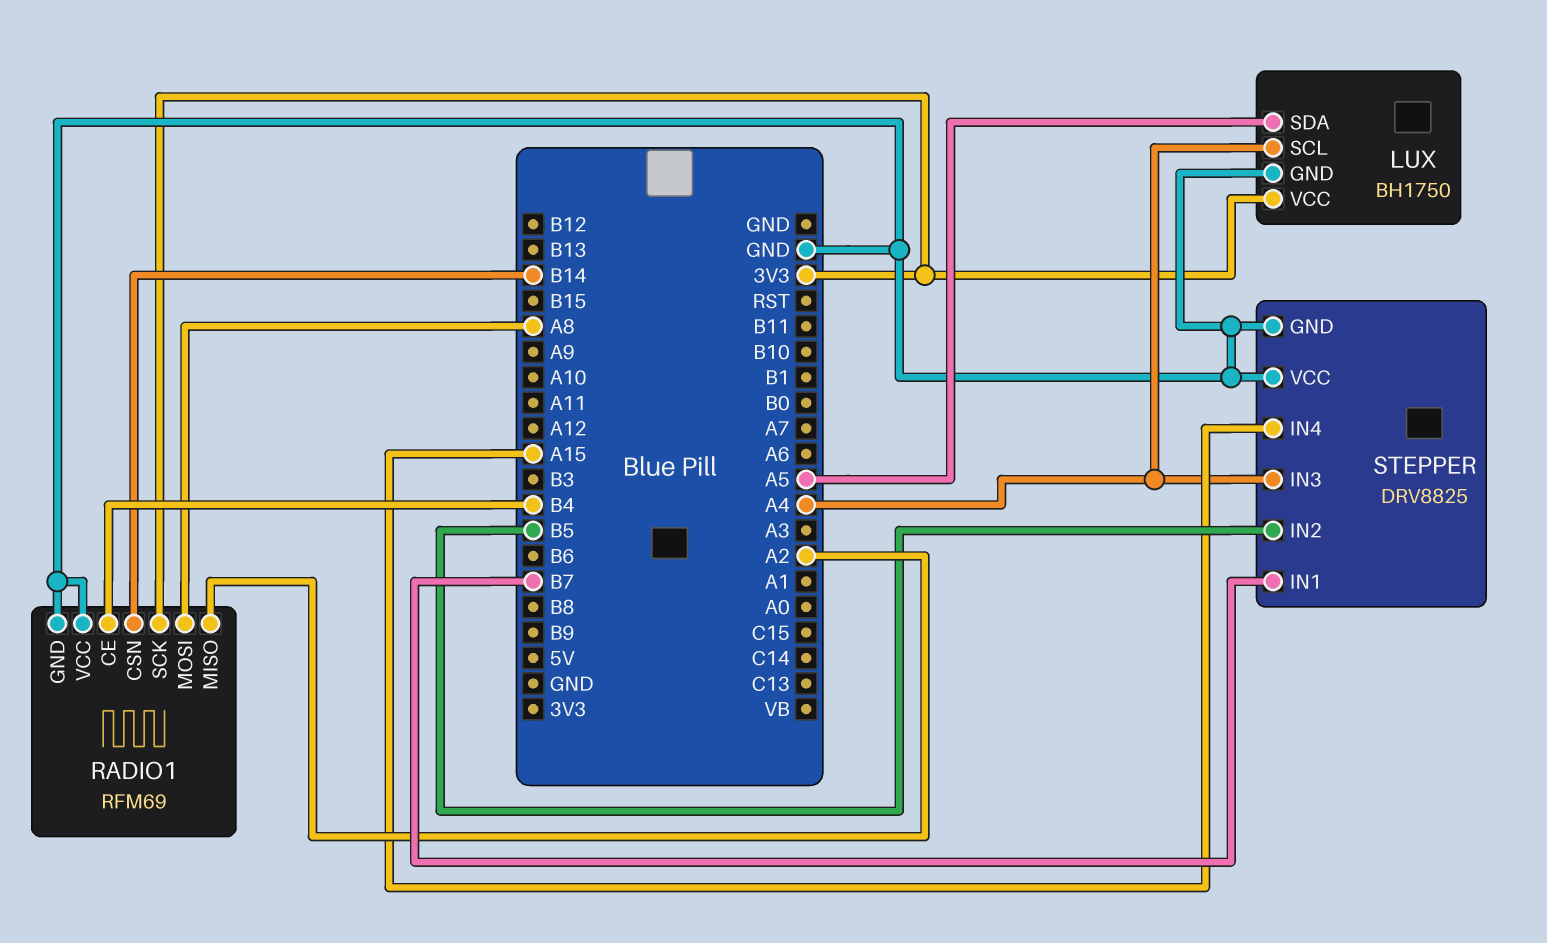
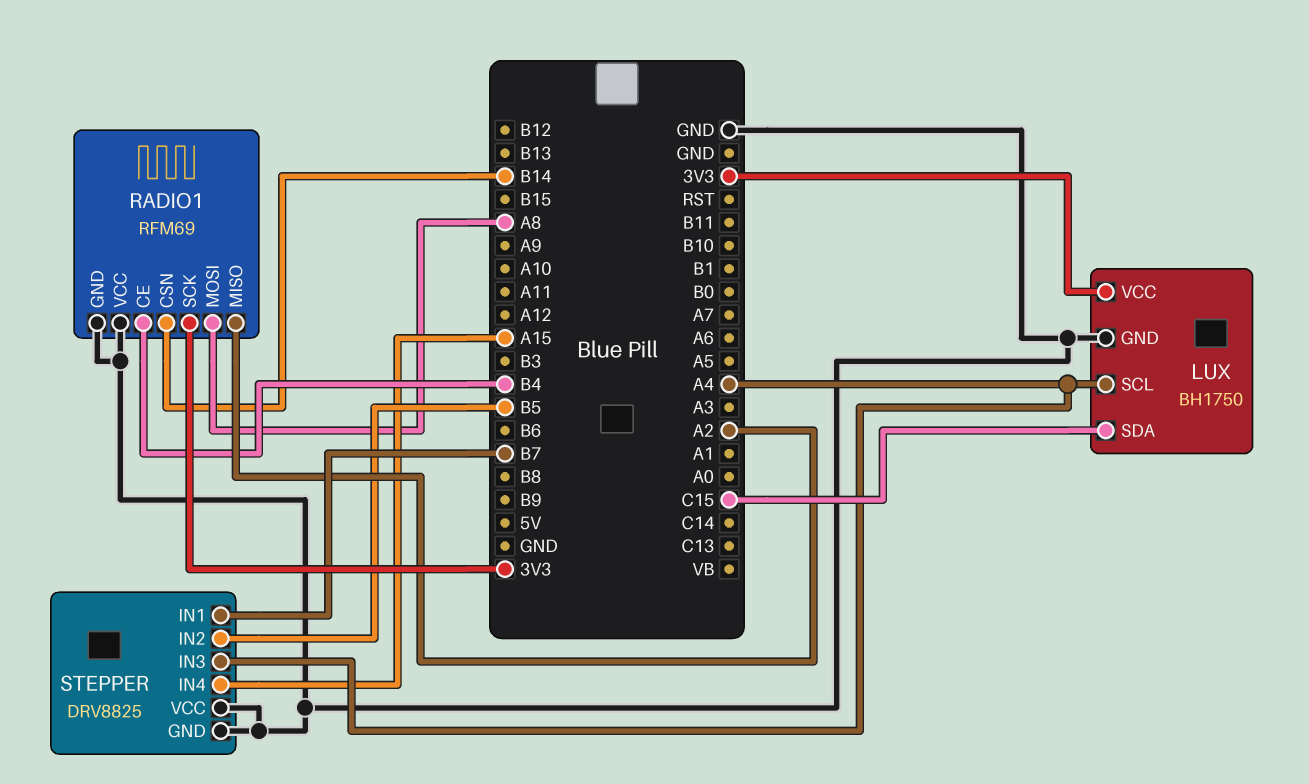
LUX pin SDA: A5 -> C15

